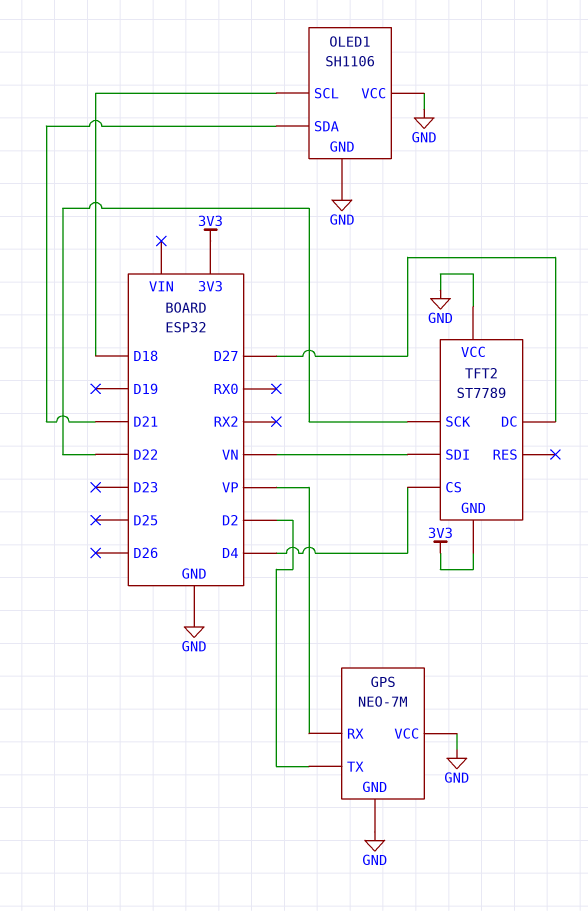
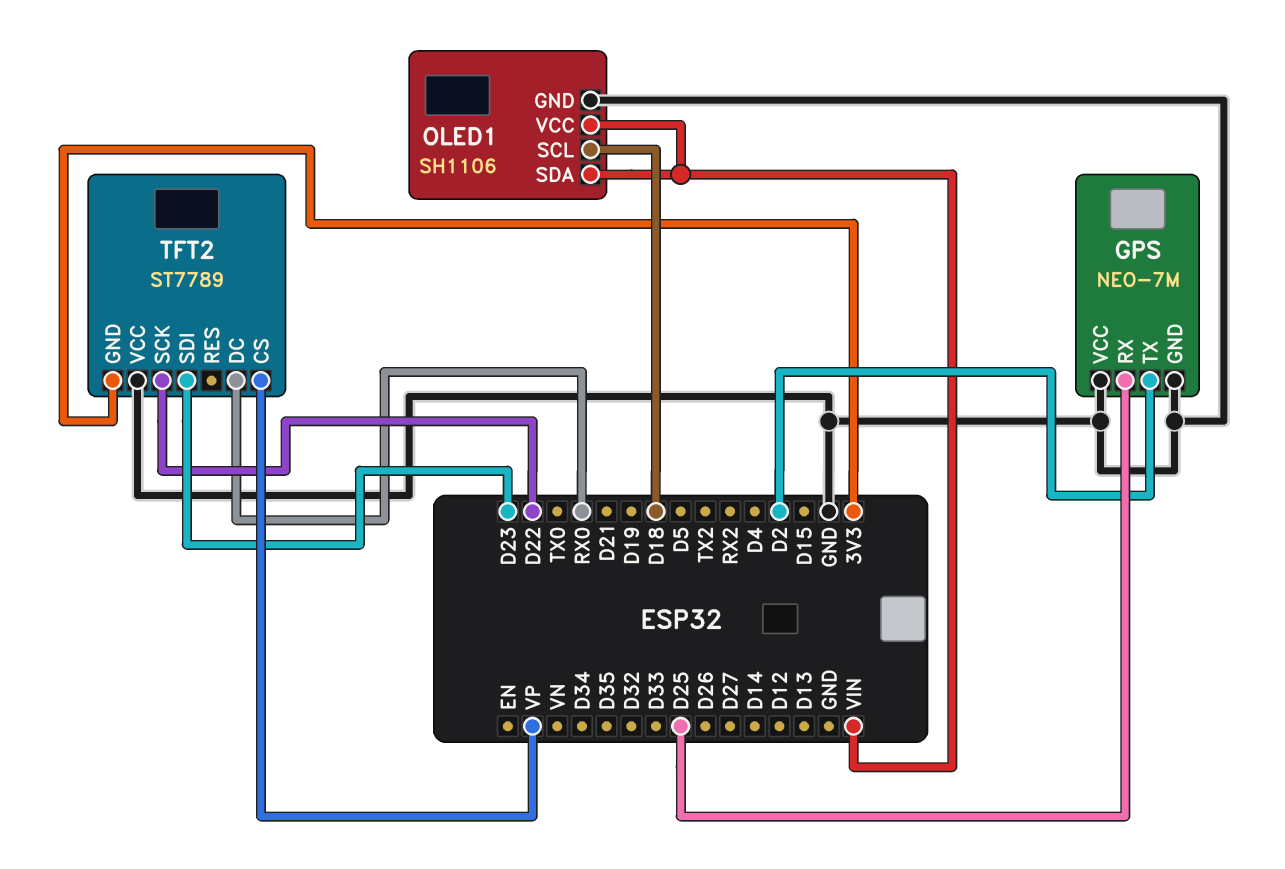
GPS pin RX: VP -> D25
OLED1 pin SDA: D21 -> VIN
OLED1 pin VCC: GND -> VIN
TFT2 pin CS: D4 -> VP
TFT2 pin DC: D27 -> RX0
TFT2 pin SDI: VN -> D23

